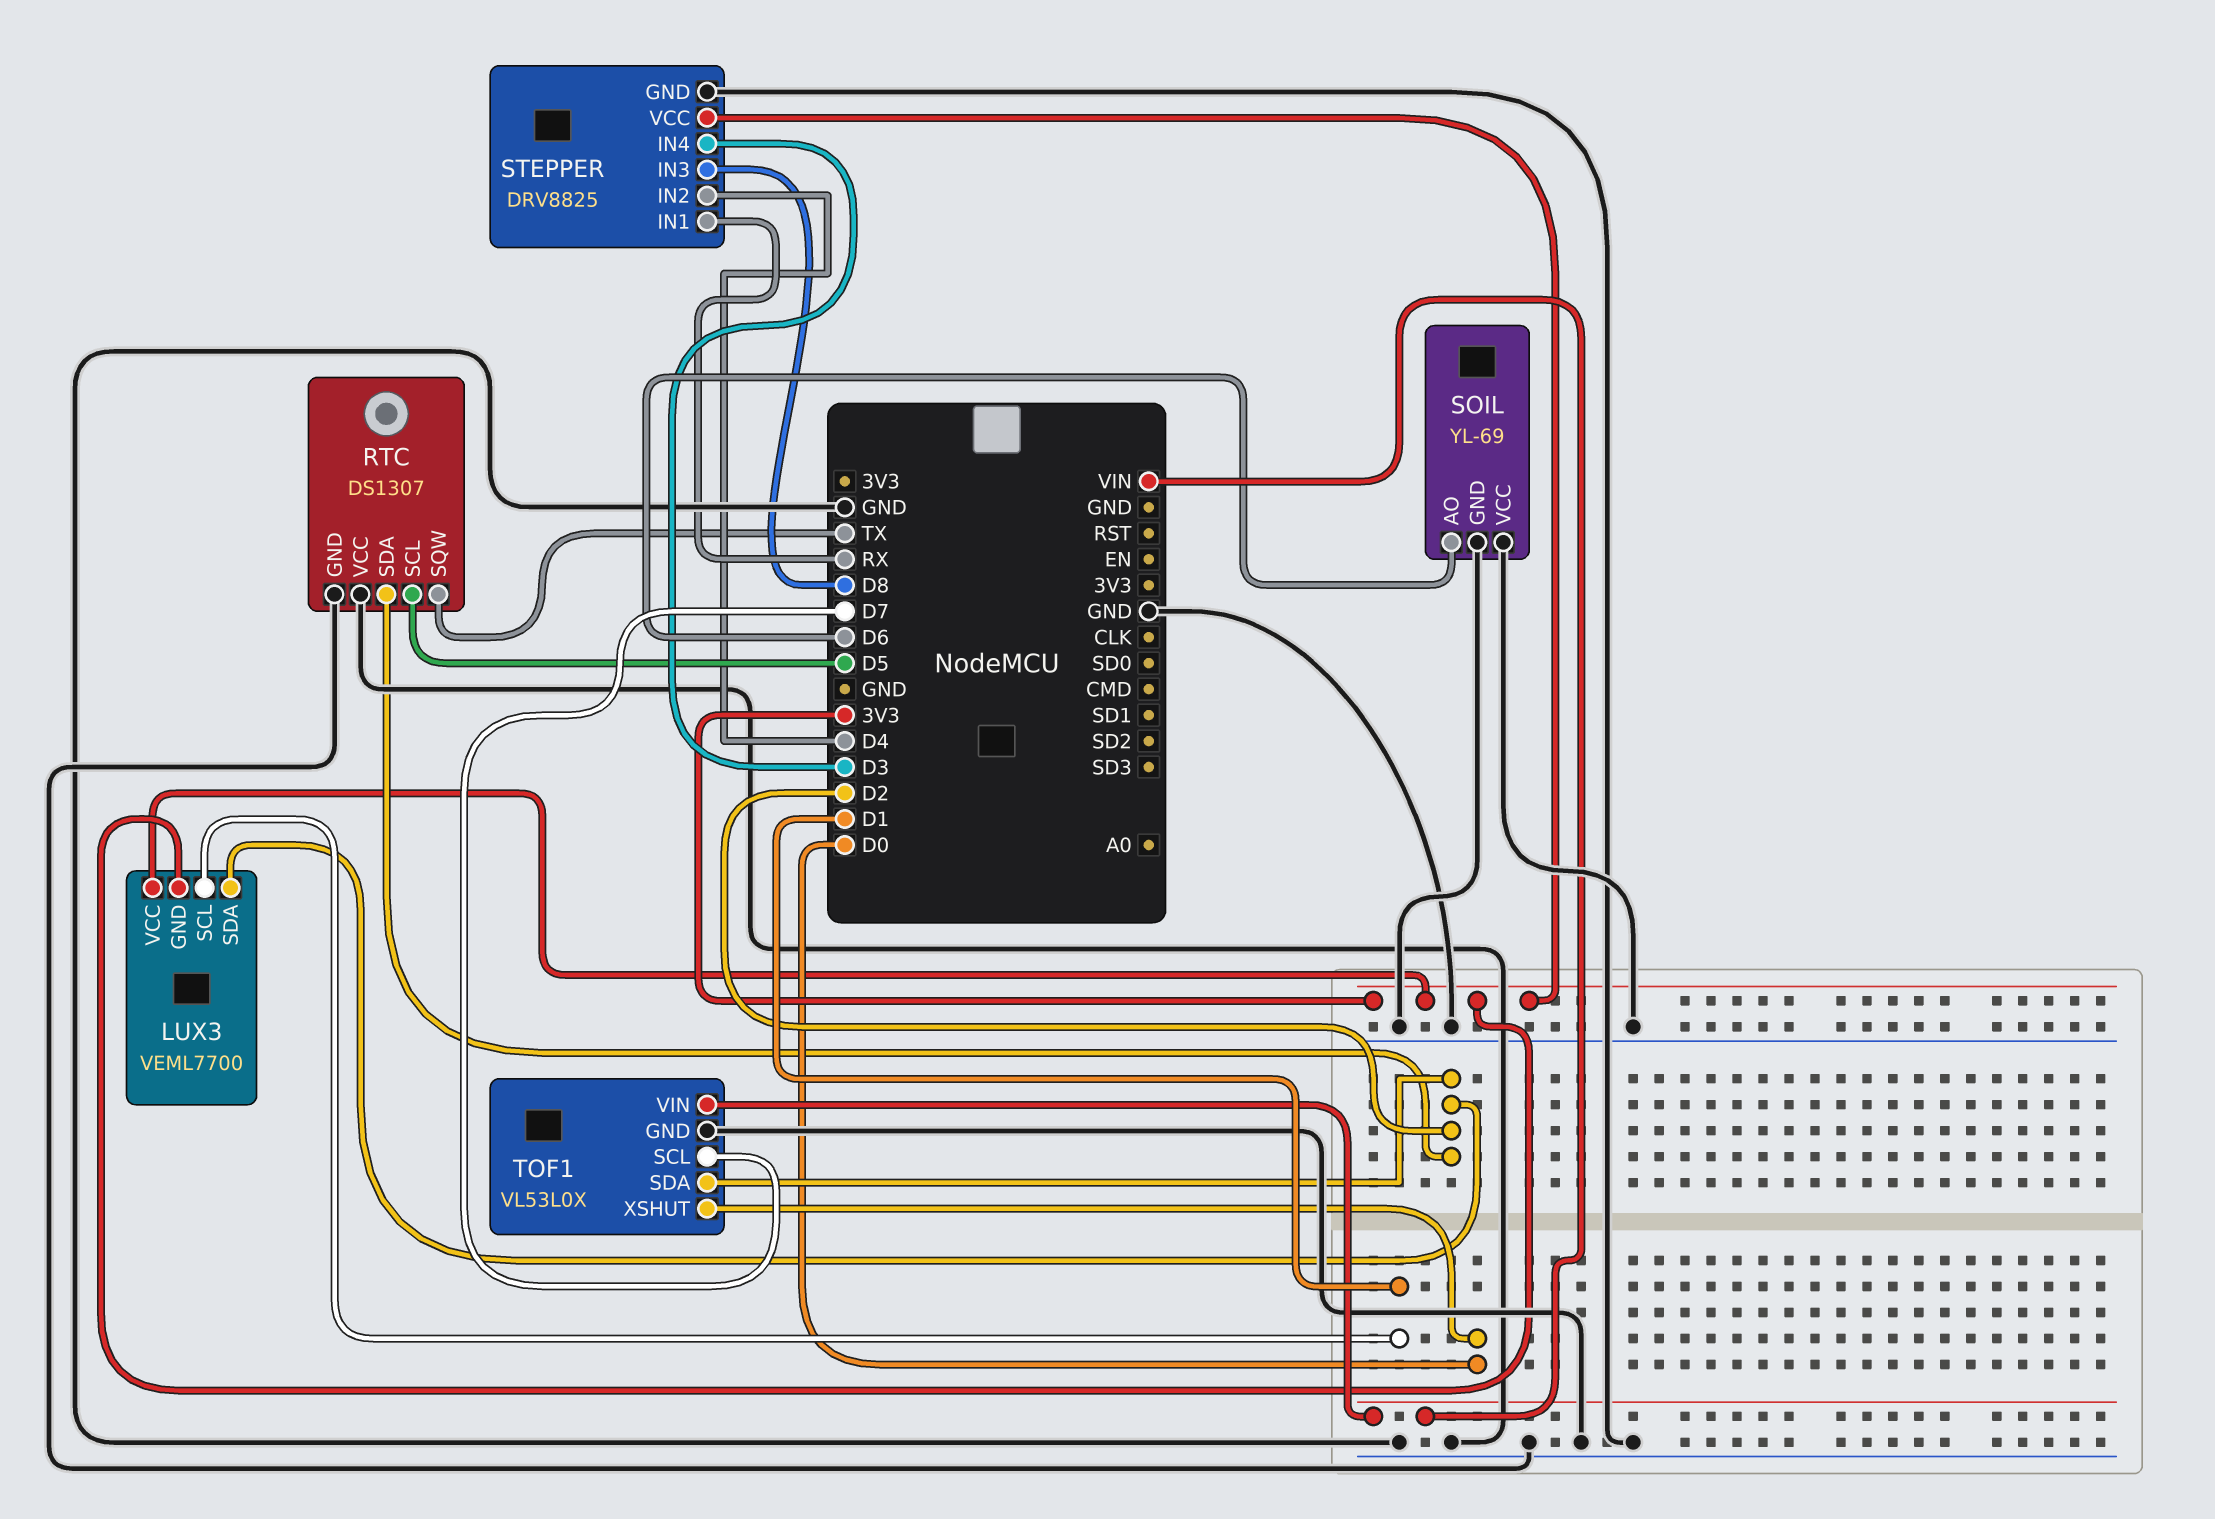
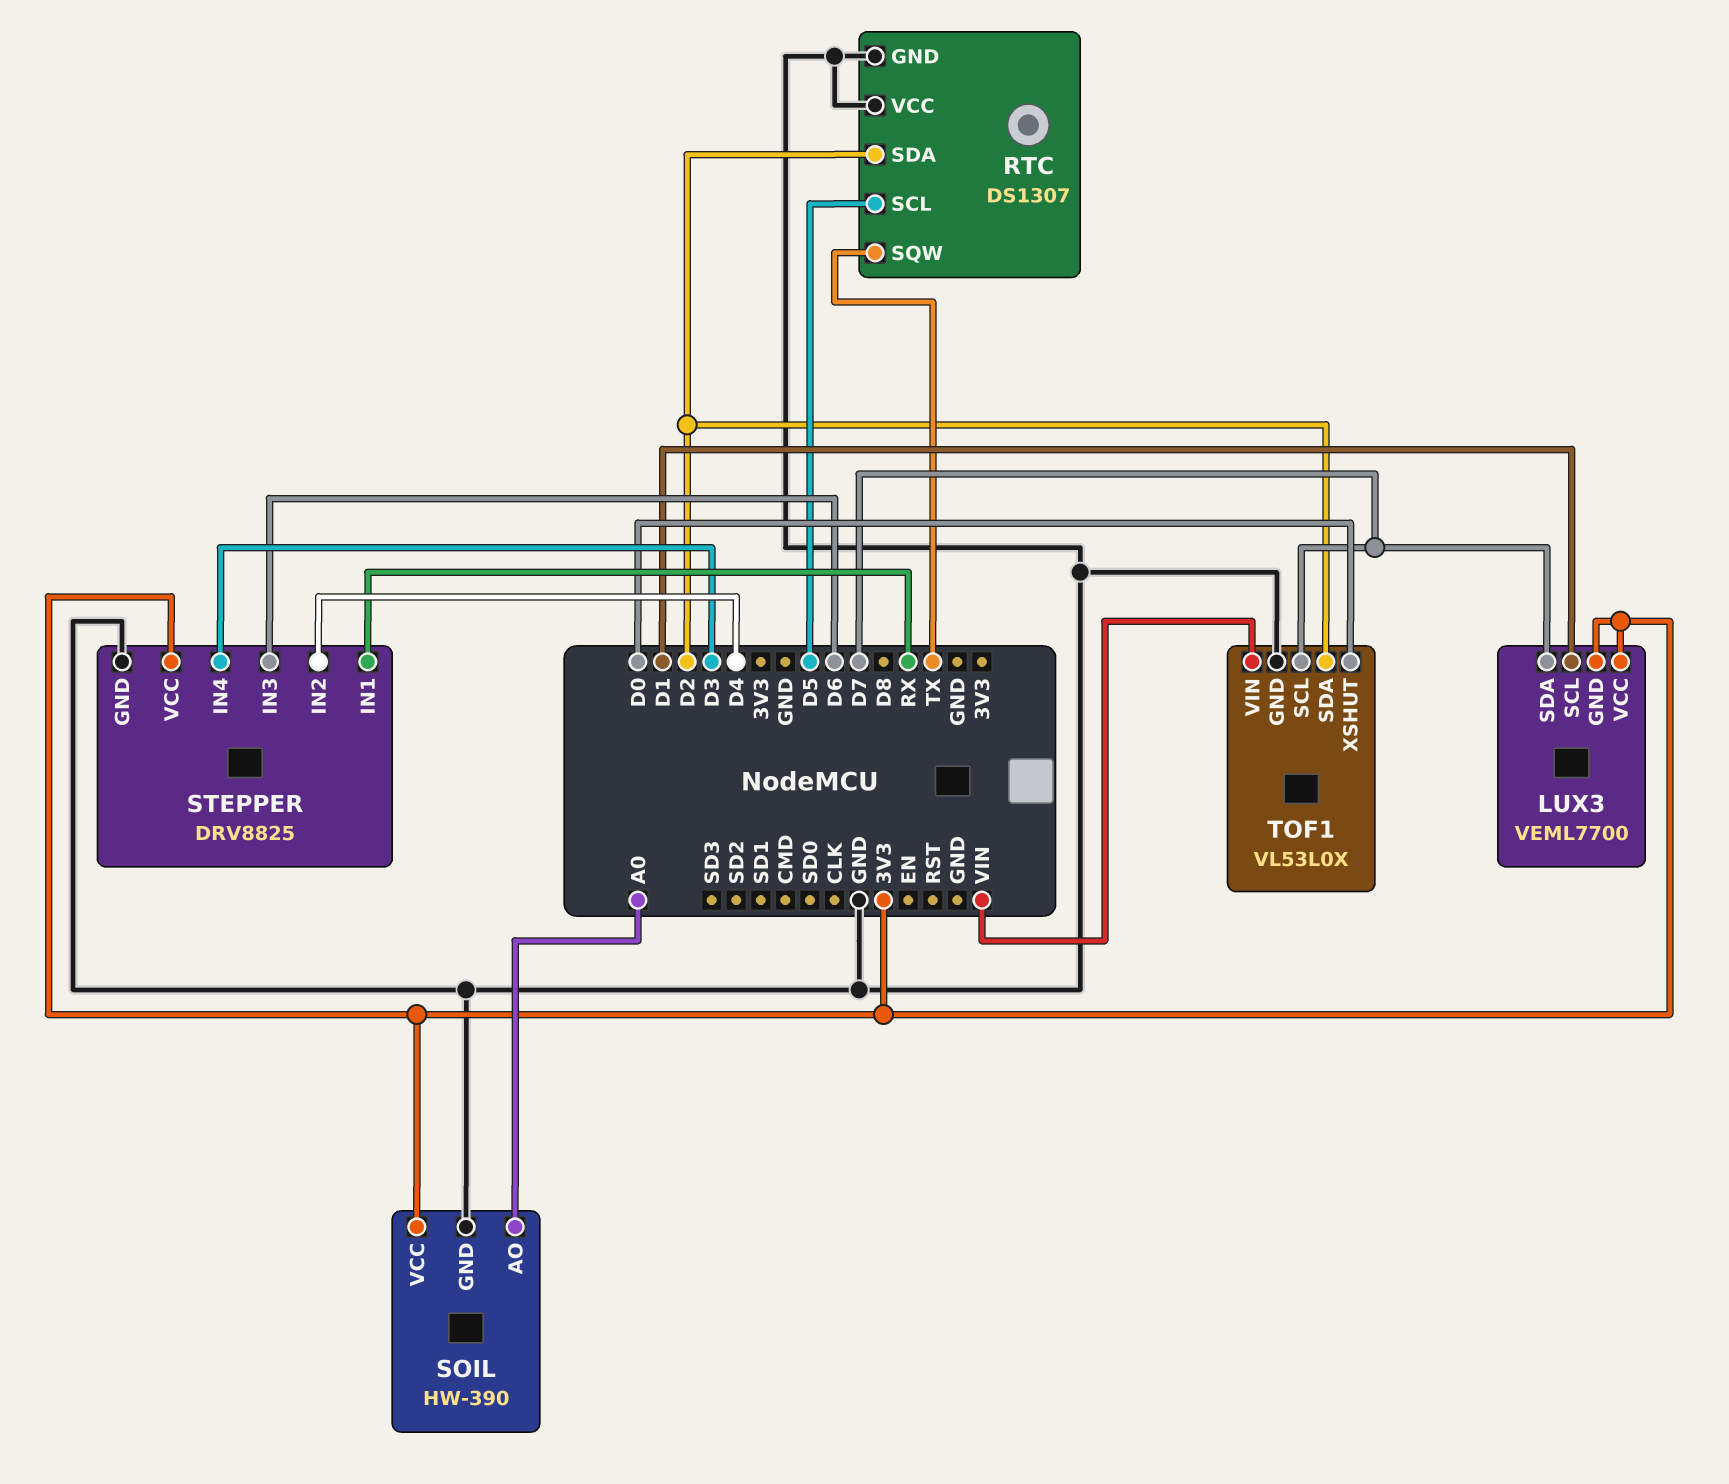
LUX3 pin SDA: D2 -> D7
SOIL: YL-69 -> HW-390
SOIL pin AO: D6 -> A0
SOIL pin VCC: GND -> 3V3
STEPPER pin IN3: D8 -> D6

